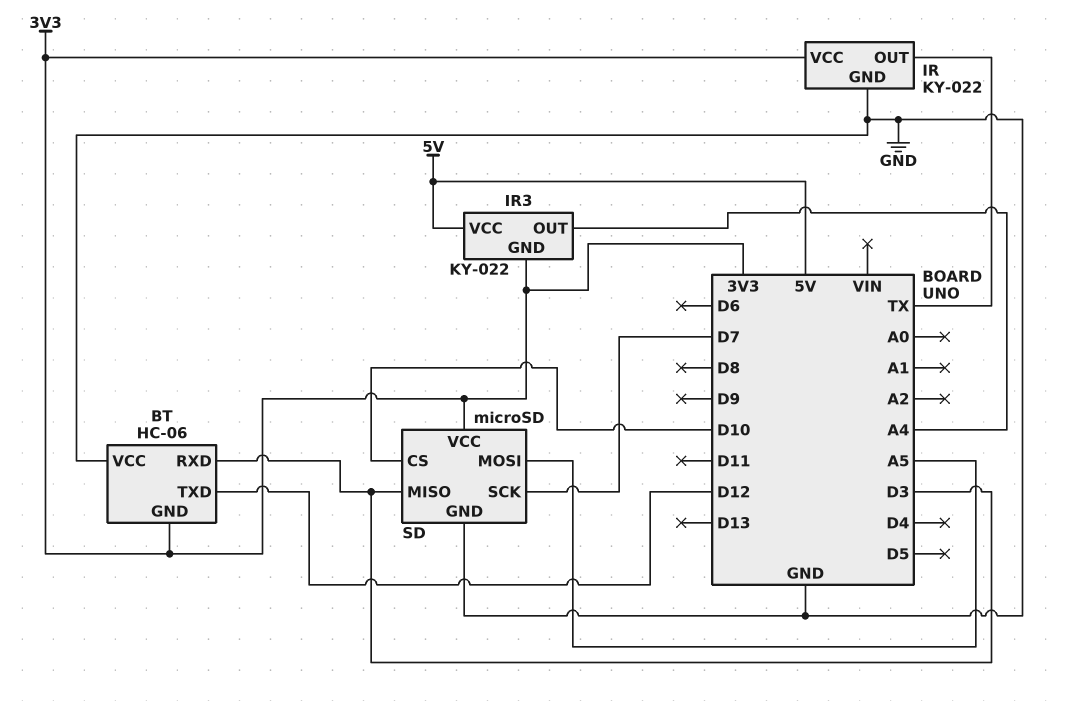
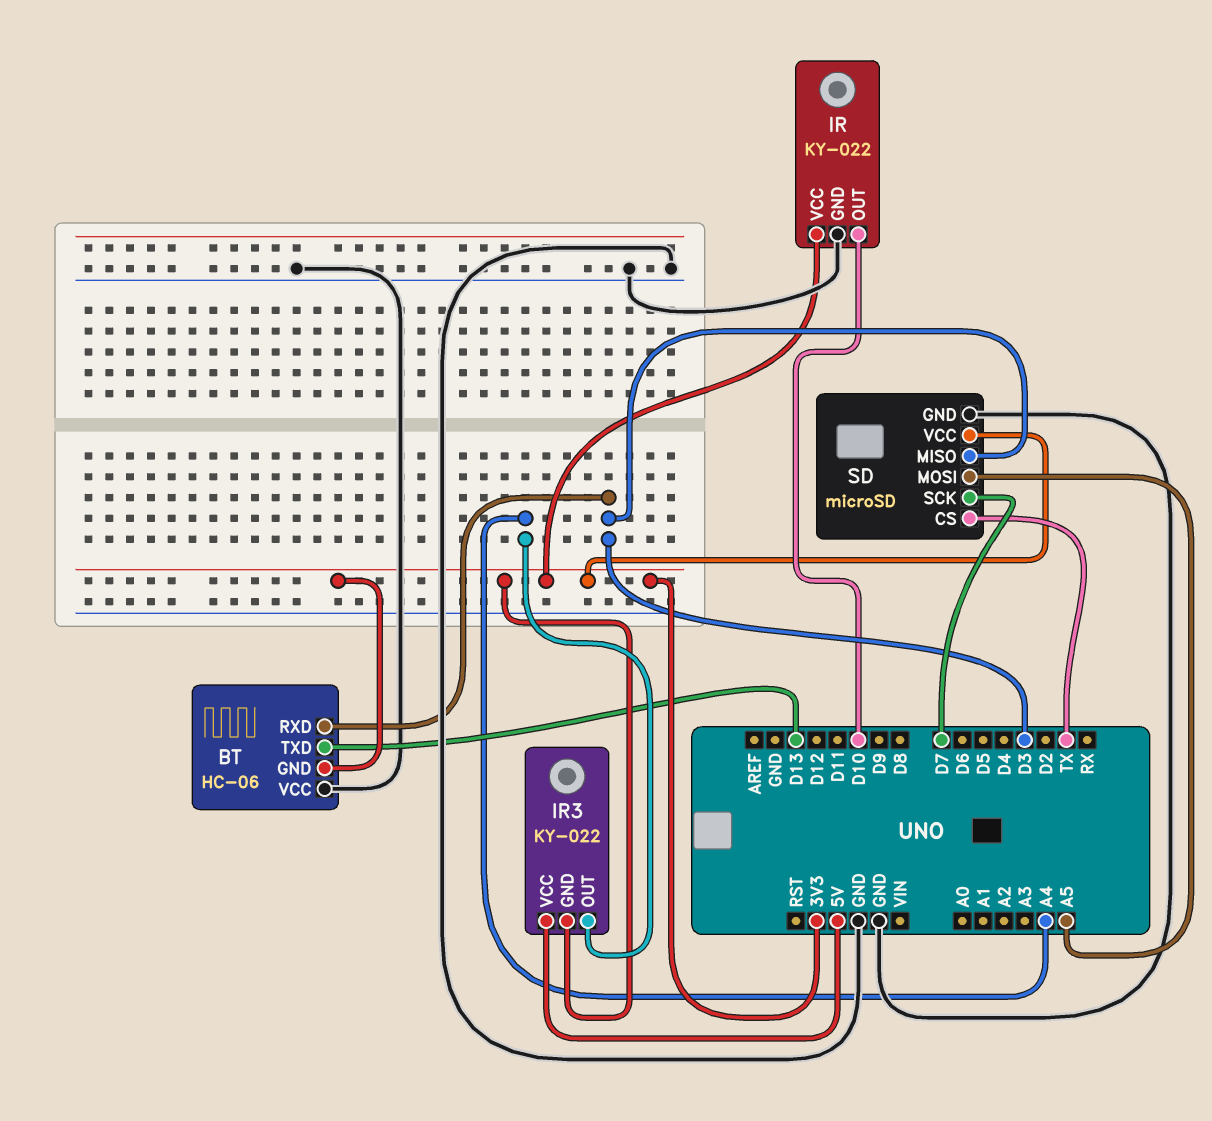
BT pin TXD: D12 -> D13
IR pin OUT: TX -> D10
SD pin CS: D10 -> TX

